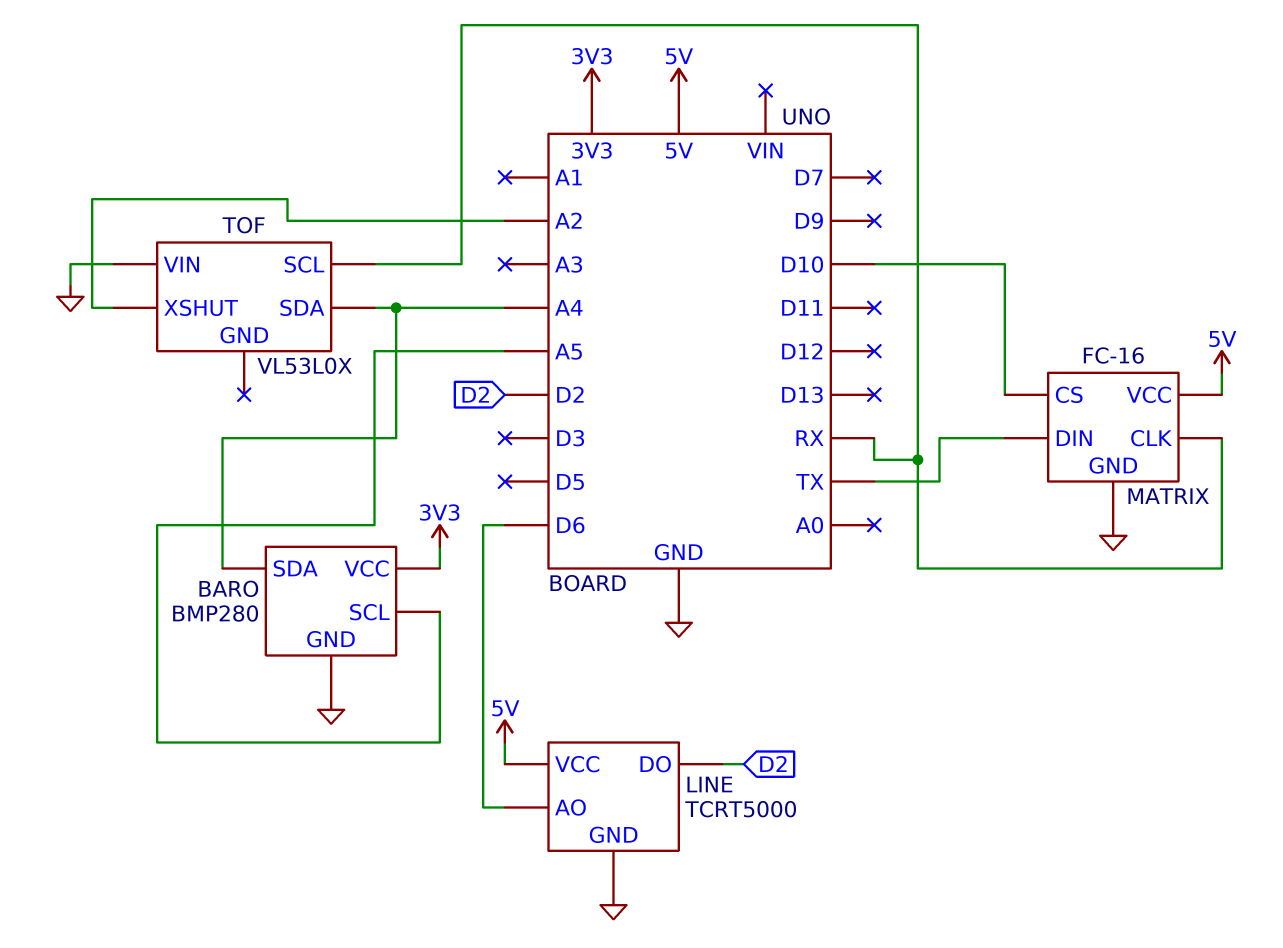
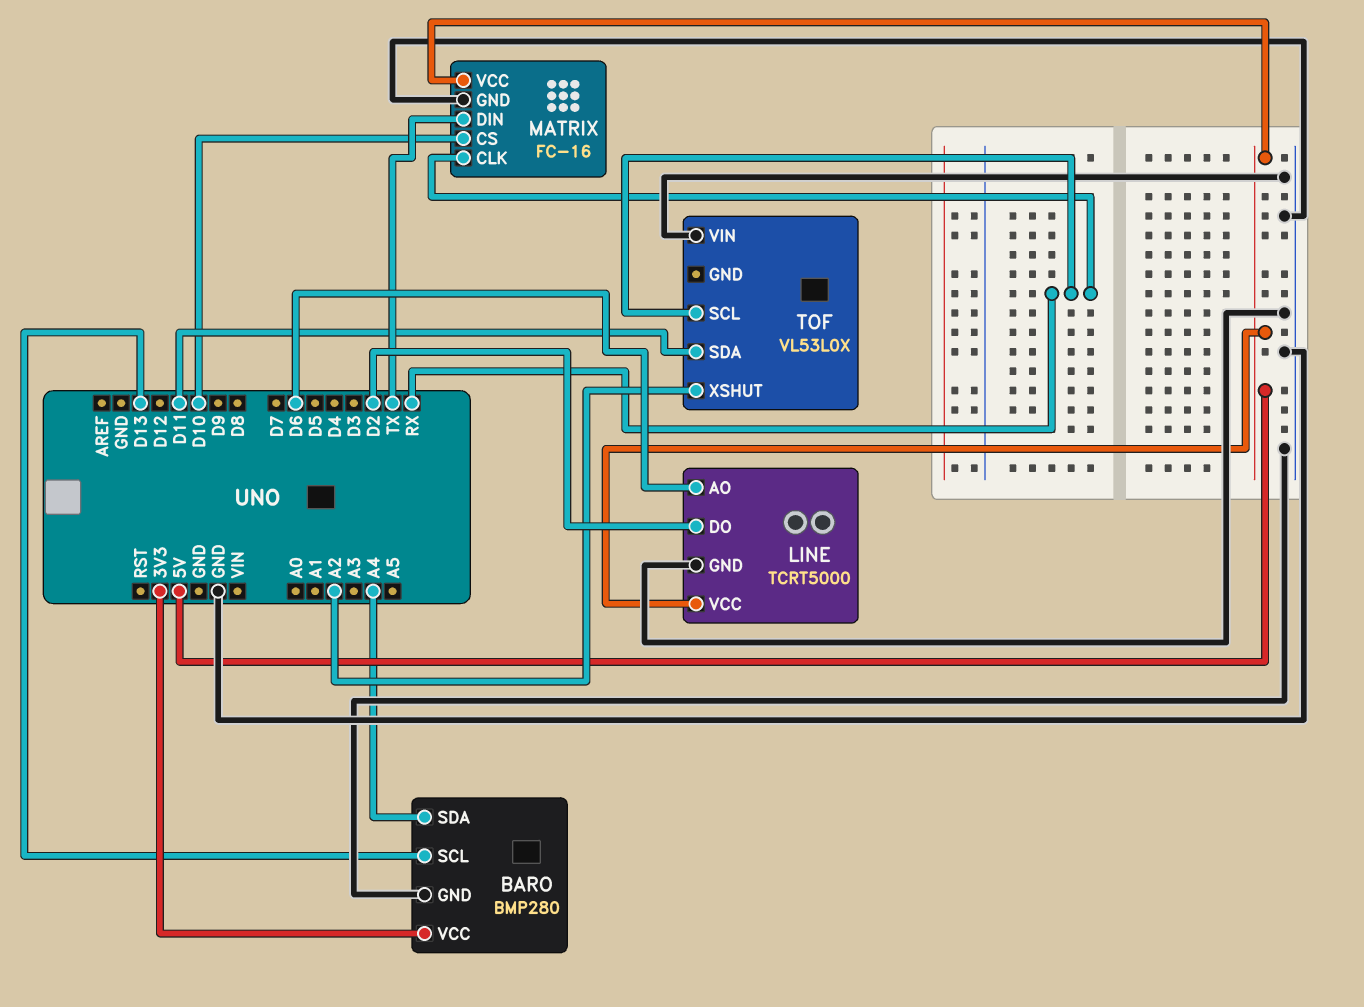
BARO pin SCL: A5 -> D13
TOF pin SDA: A4 -> D11

